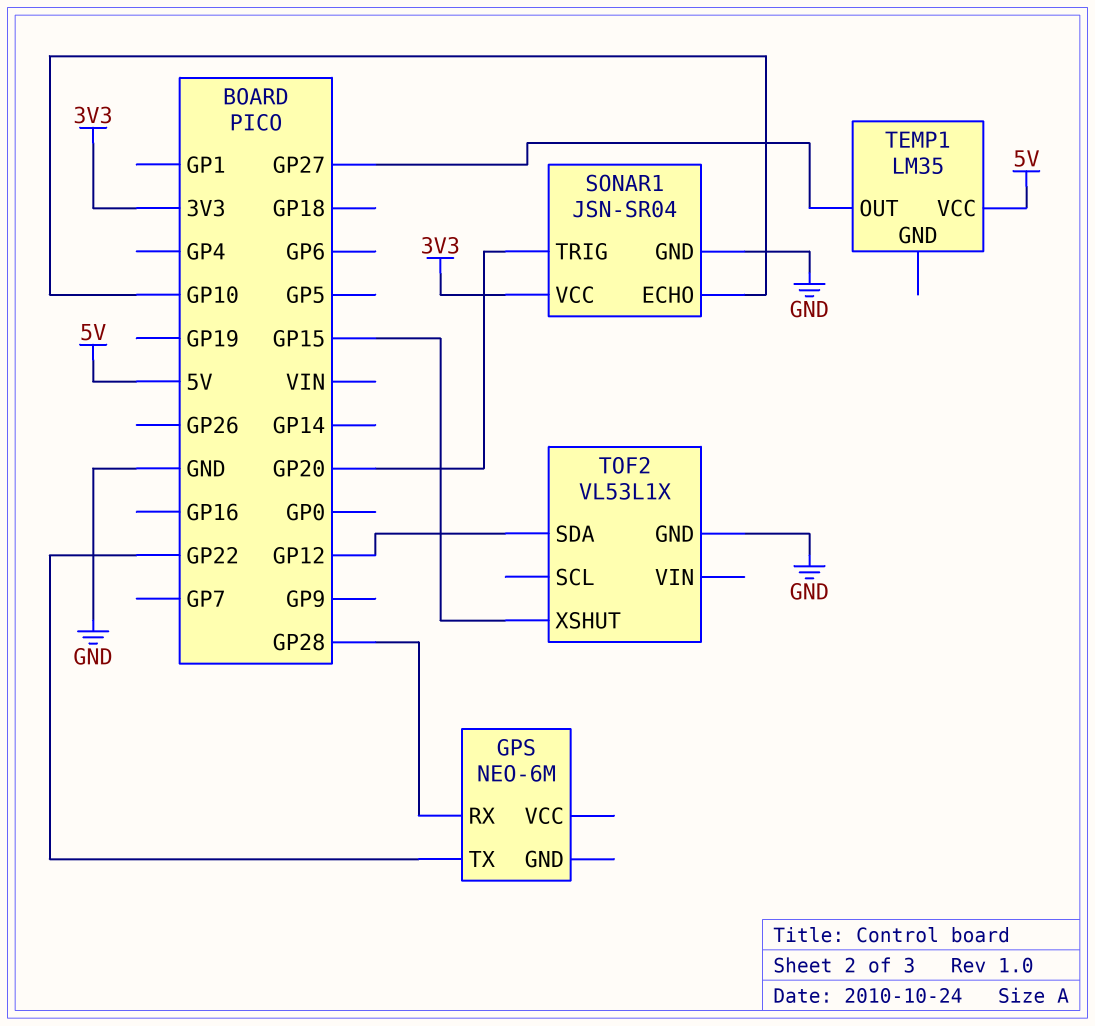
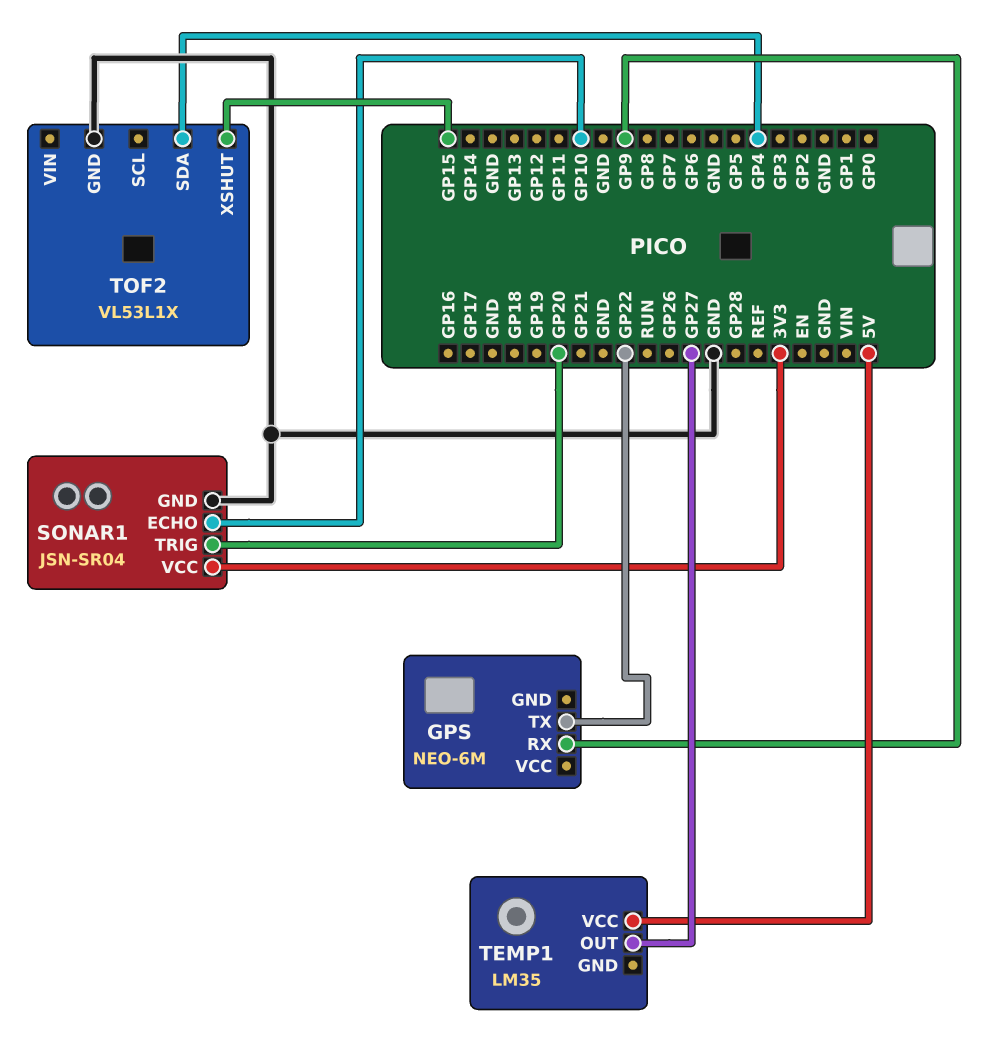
GPS pin RX: GP28 -> GP9
TOF2 pin SDA: GP12 -> GP4

